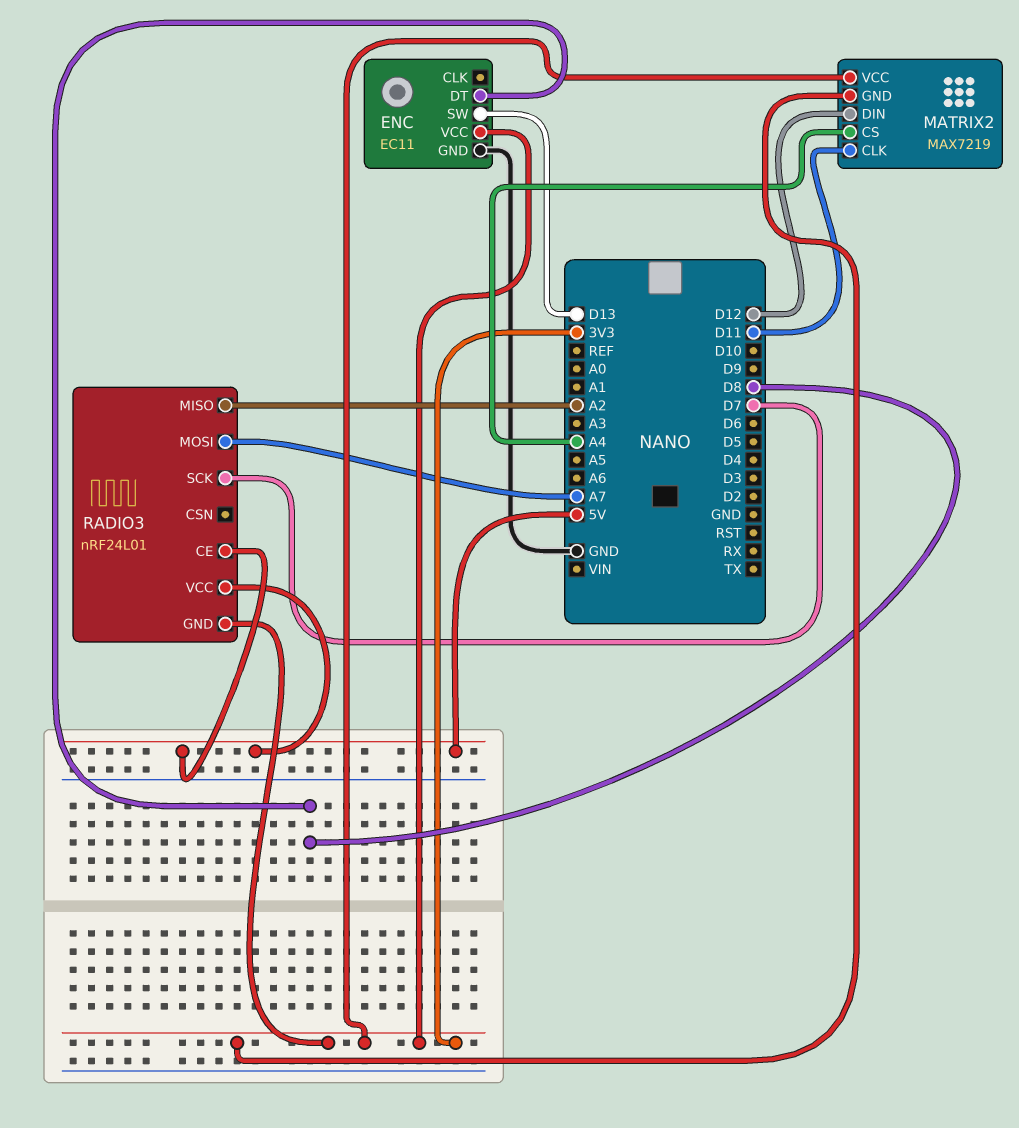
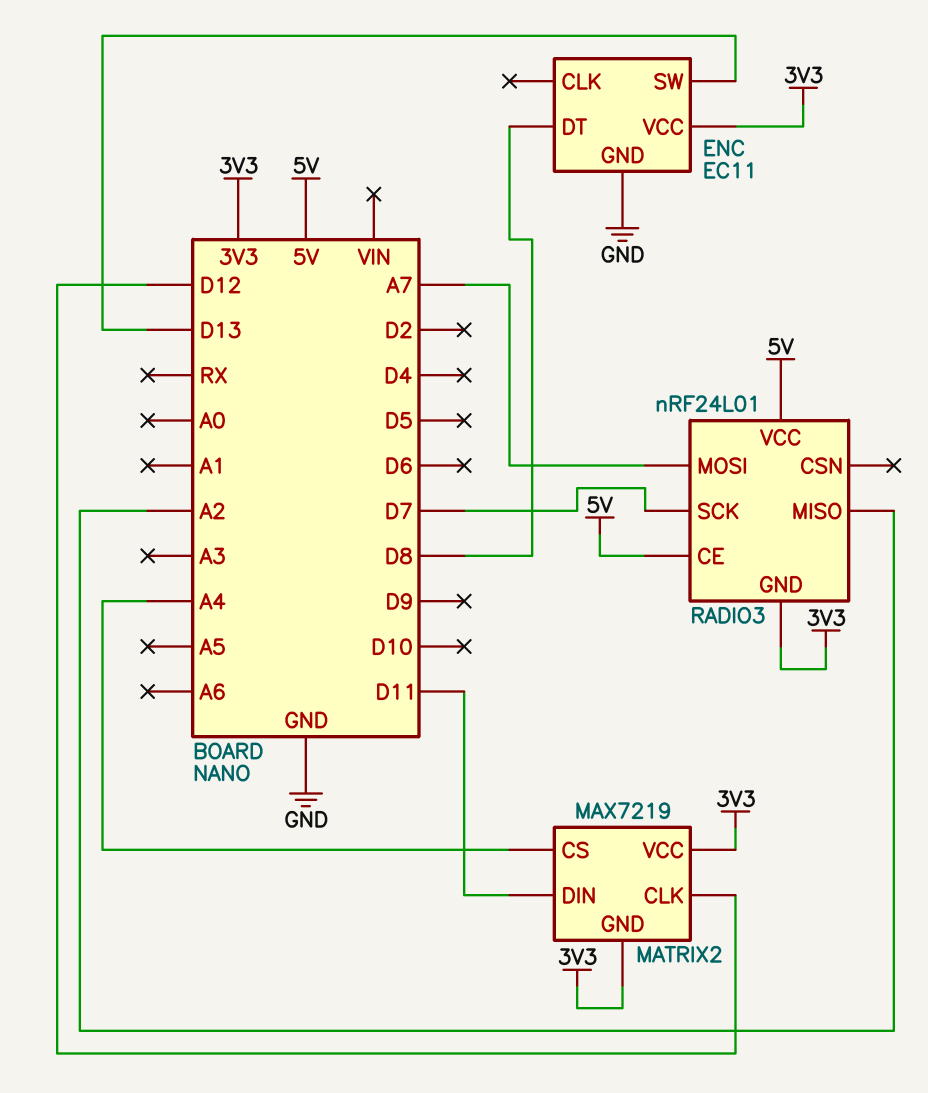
MATRIX2 pin CLK: D11 -> D12
MATRIX2 pin DIN: D12 -> D11

